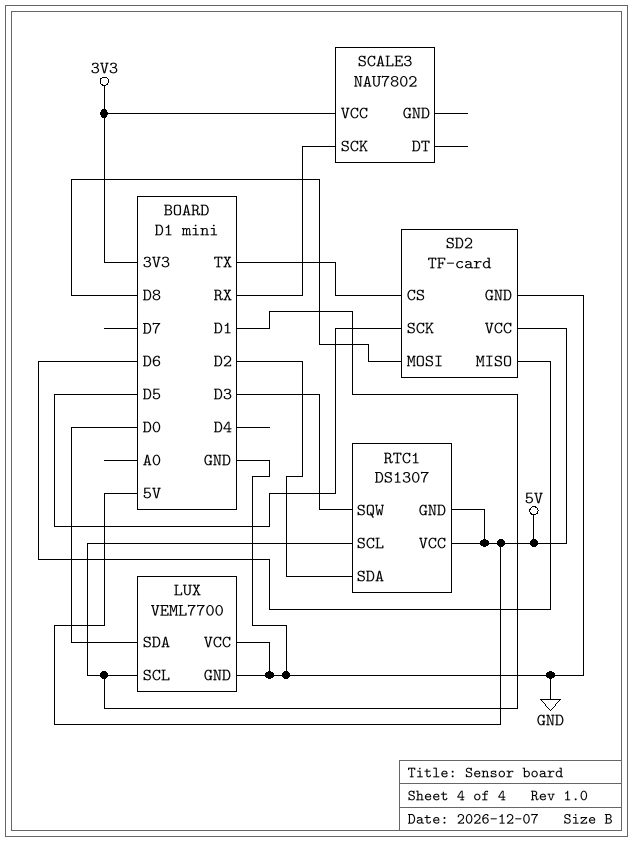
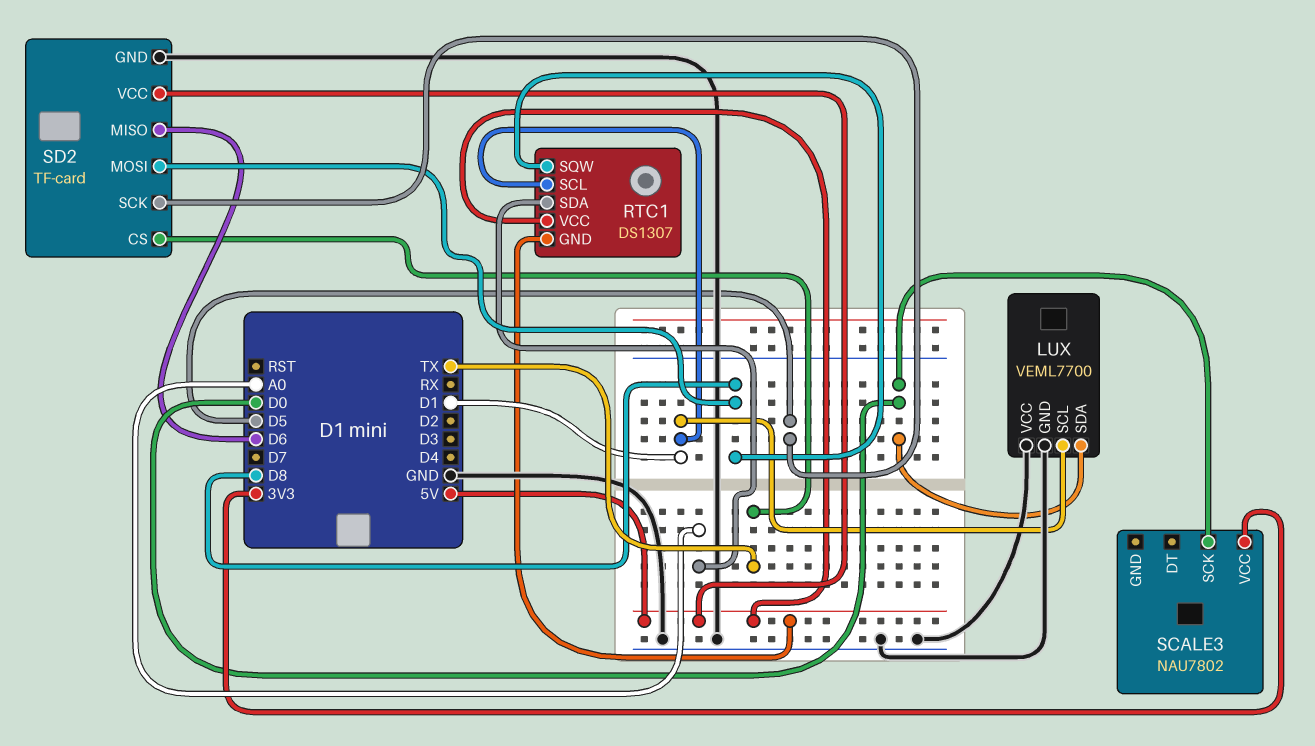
RTC1 pin SDA: D2 -> A0
RTC1 pin SQW: D3 -> D8
SCALE3 pin SCK: RX -> D0

